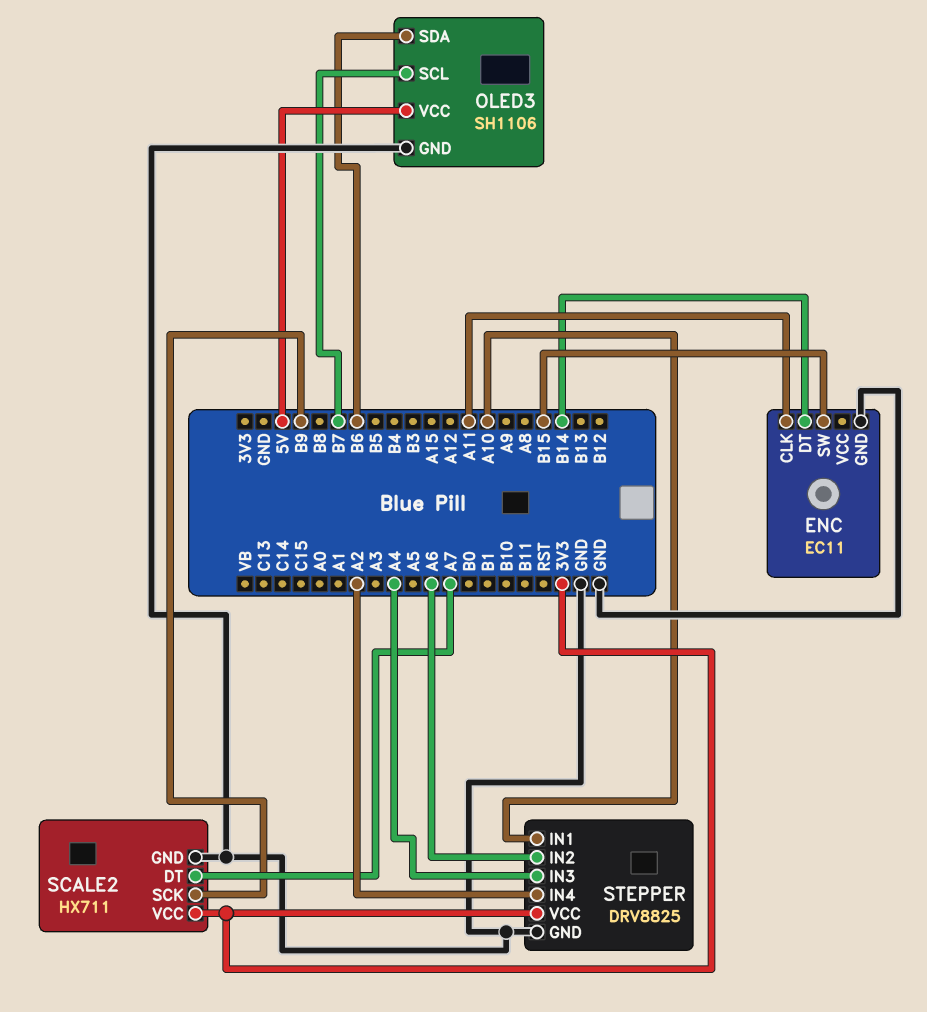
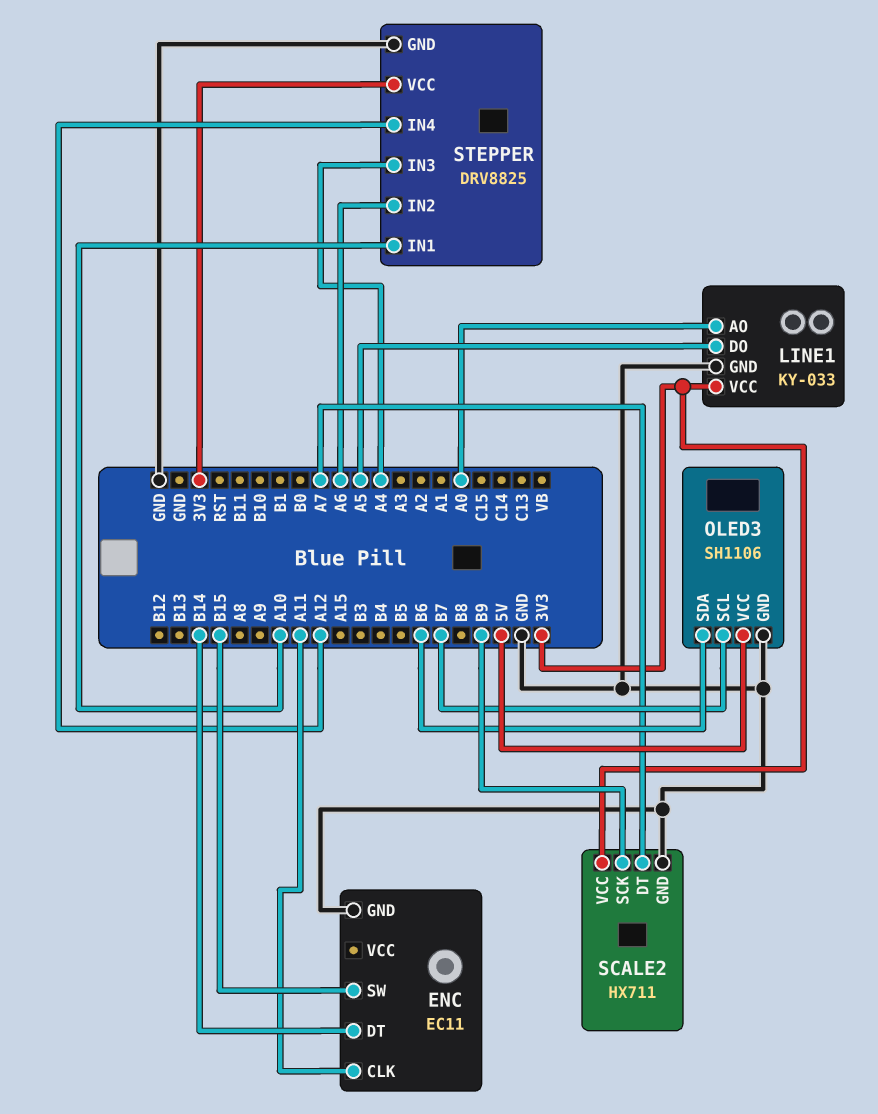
LINE1: none -> KY-033
LINE1 pin AO: none -> A0
LINE1 pin DO: none -> A5
LINE1 pin GND: none -> GND
LINE1 pin VCC: none -> 3V3
STEPPER pin IN4: A2 -> A12

